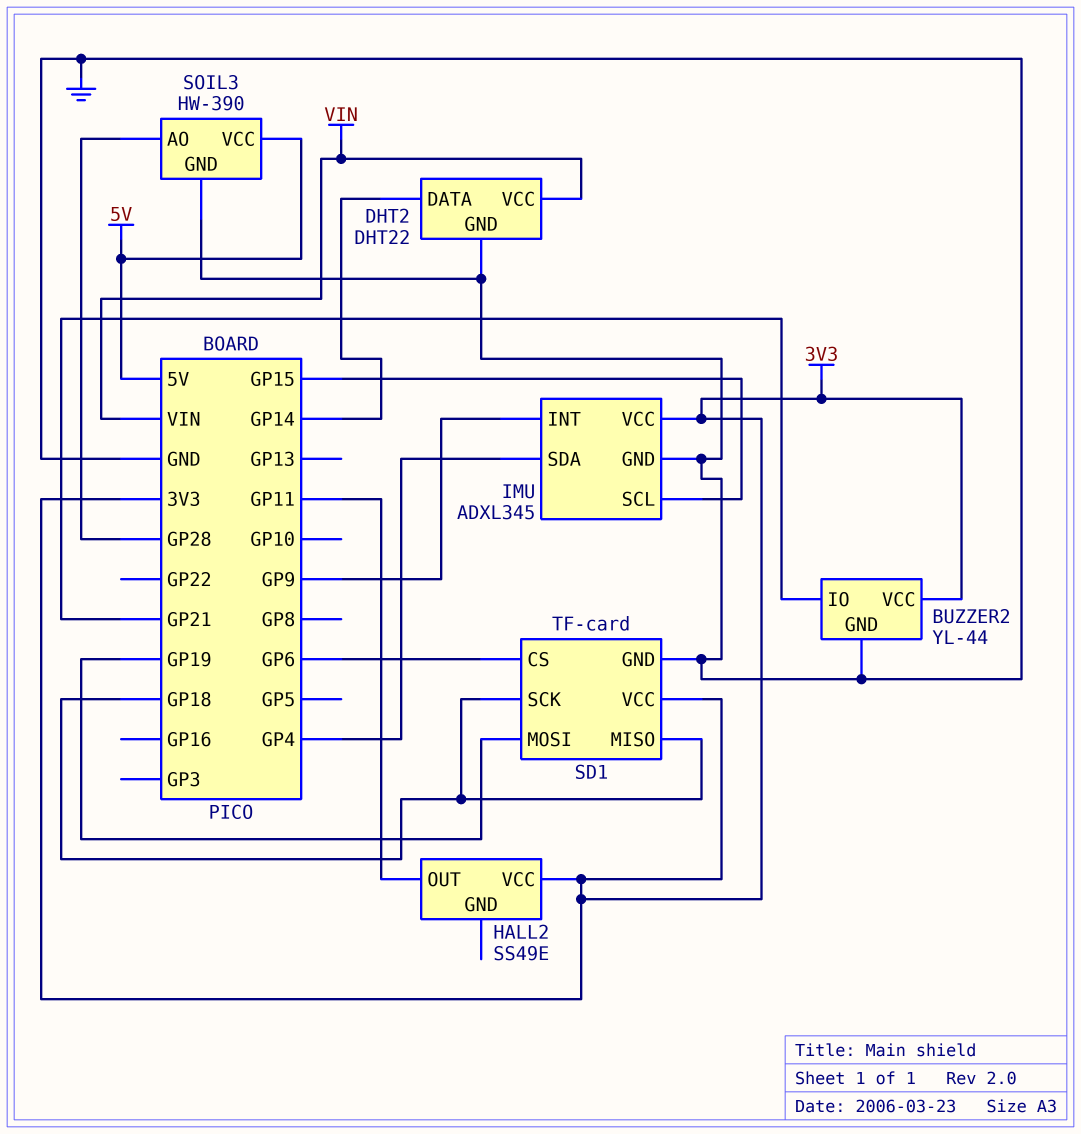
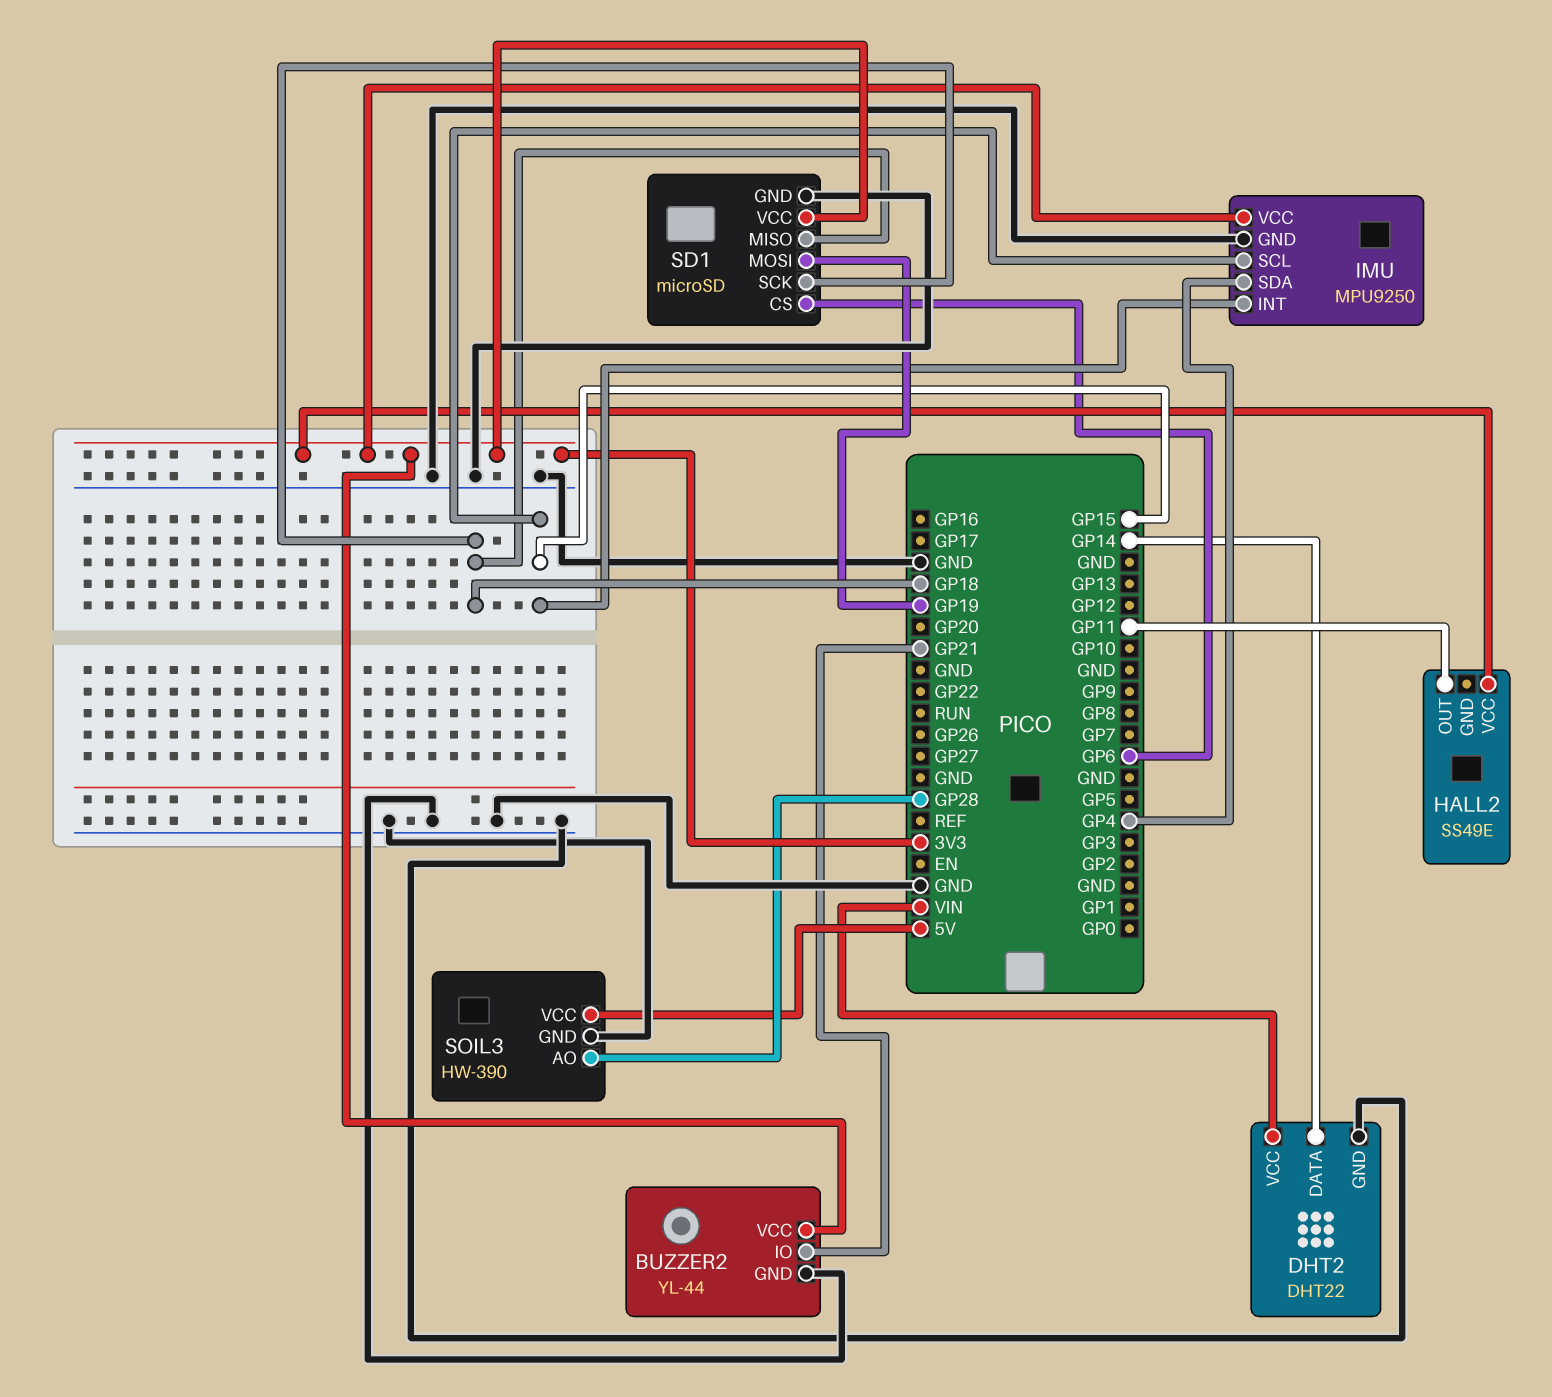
IMU: ADXL345 -> MPU9250
IMU pin INT: GP9 -> GP15
SD1: TF-card -> microSD

